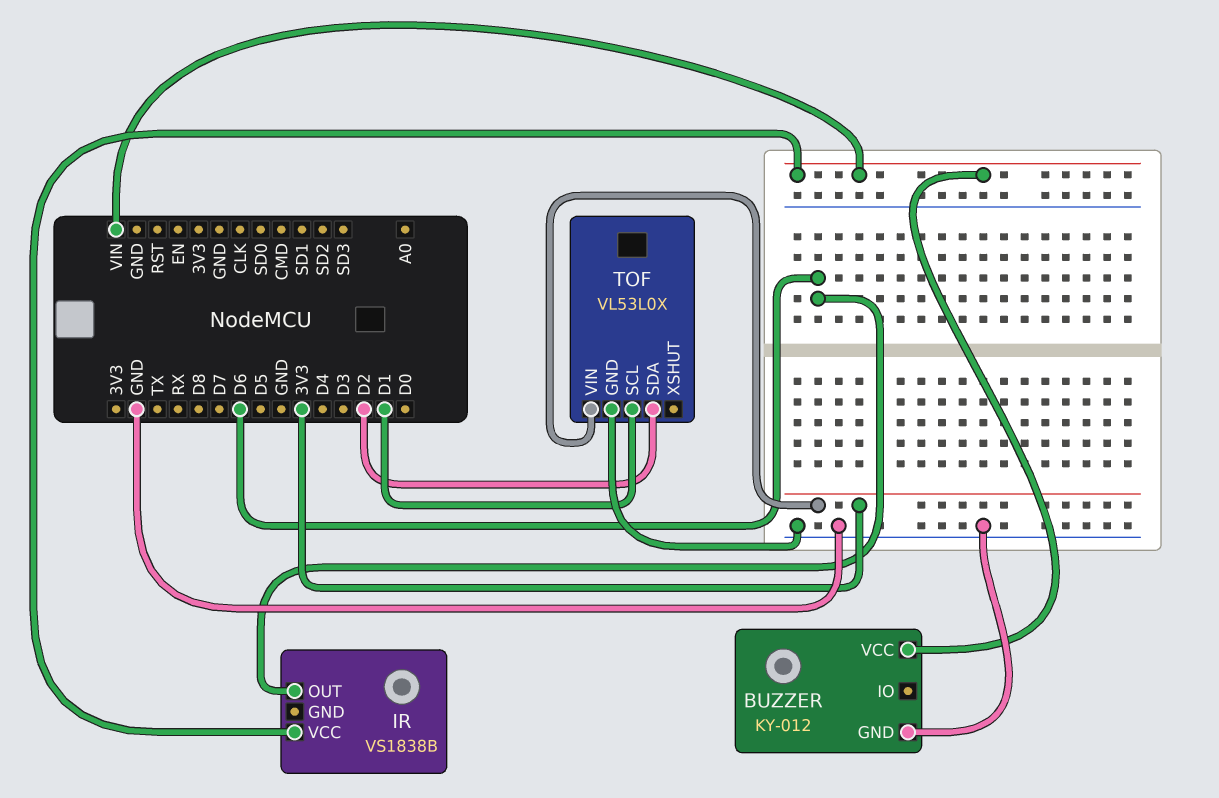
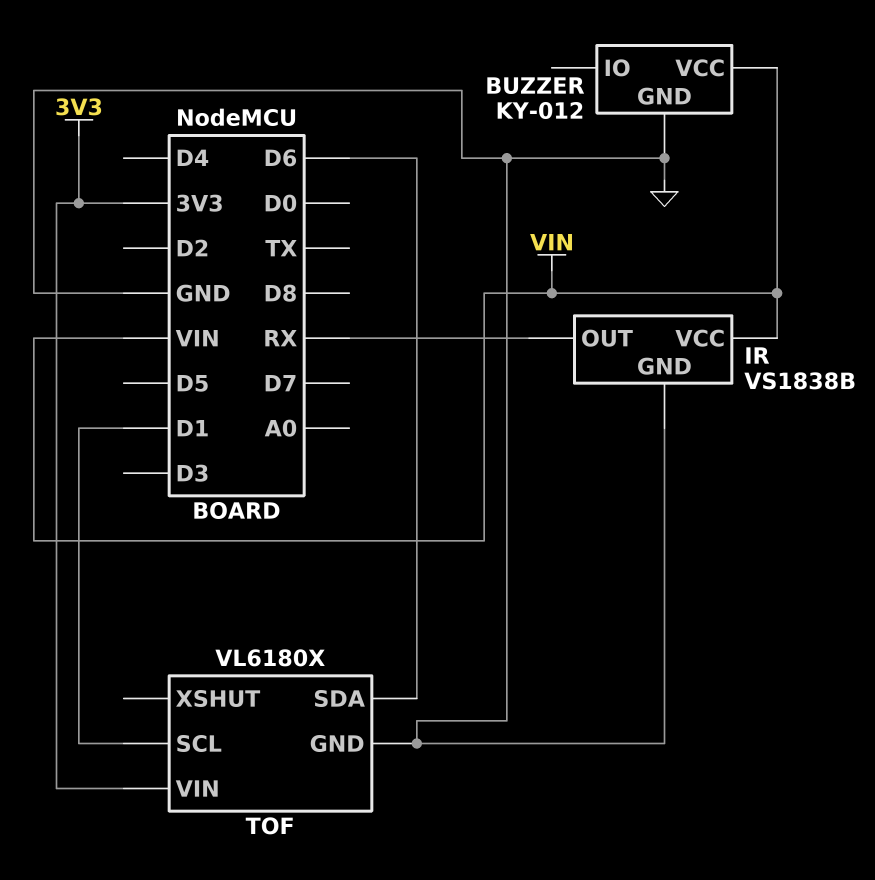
IR pin GND: none -> GND
IR pin OUT: D6 -> RX
TOF: VL53L0X -> VL6180X
TOF pin SDA: D2 -> D6

